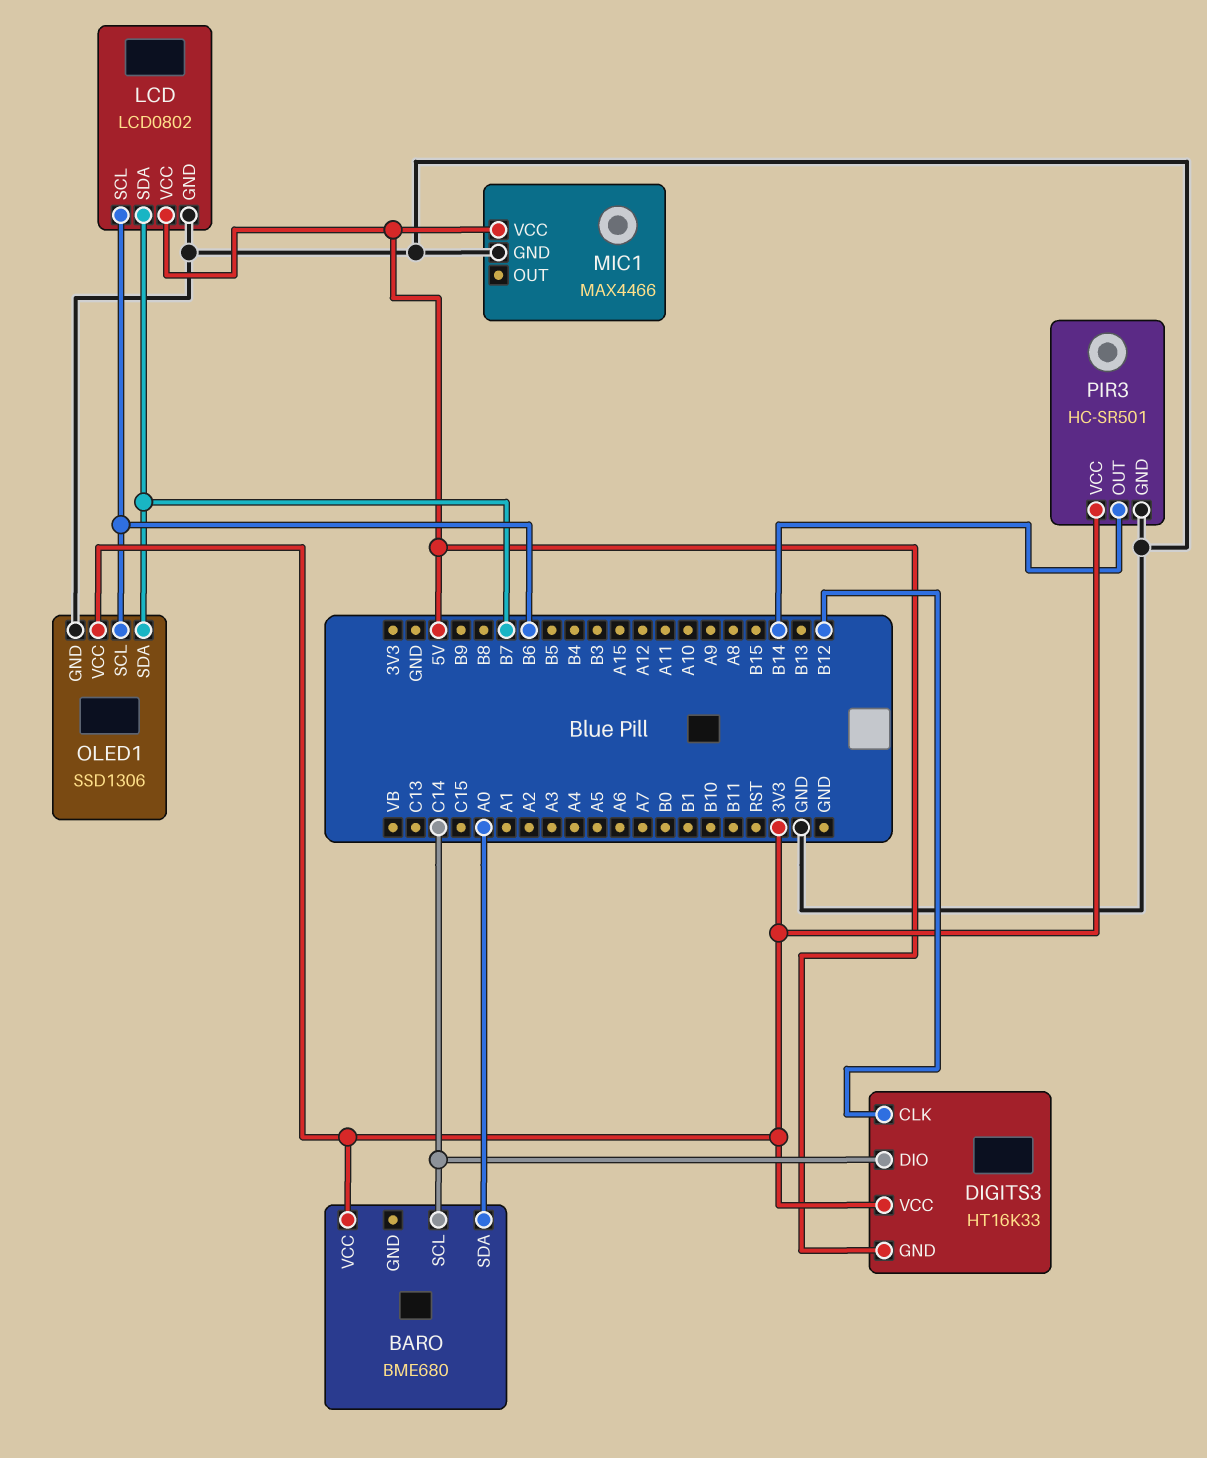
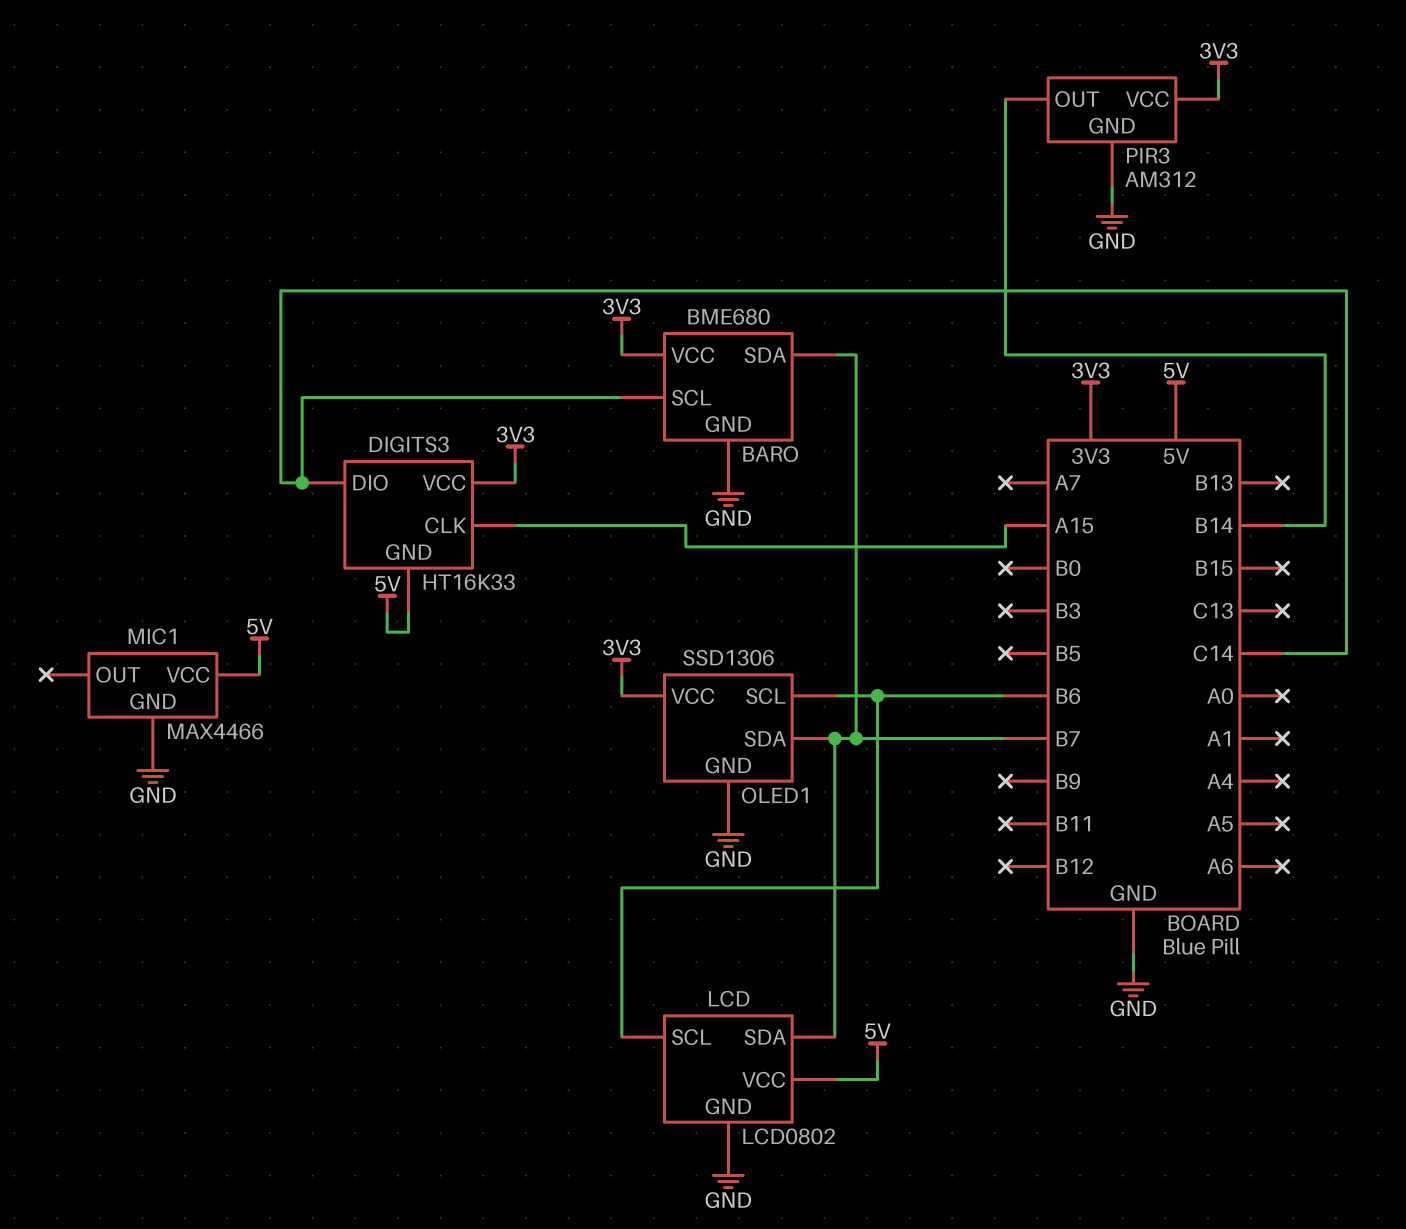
BARO pin GND: none -> GND
BARO pin SDA: A0 -> B7
DIGITS3 pin CLK: B12 -> A15
PIR3: HC-SR501 -> AM312

